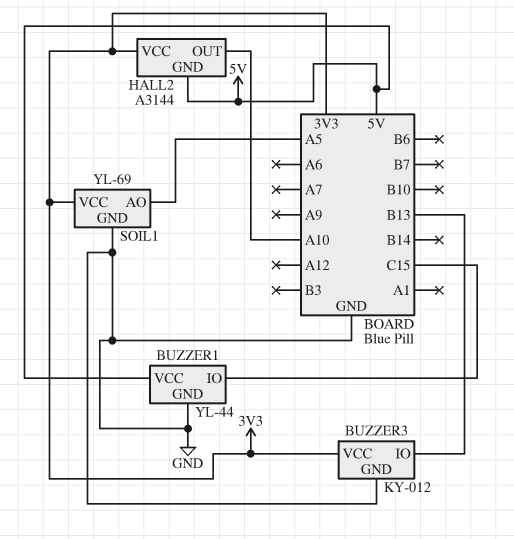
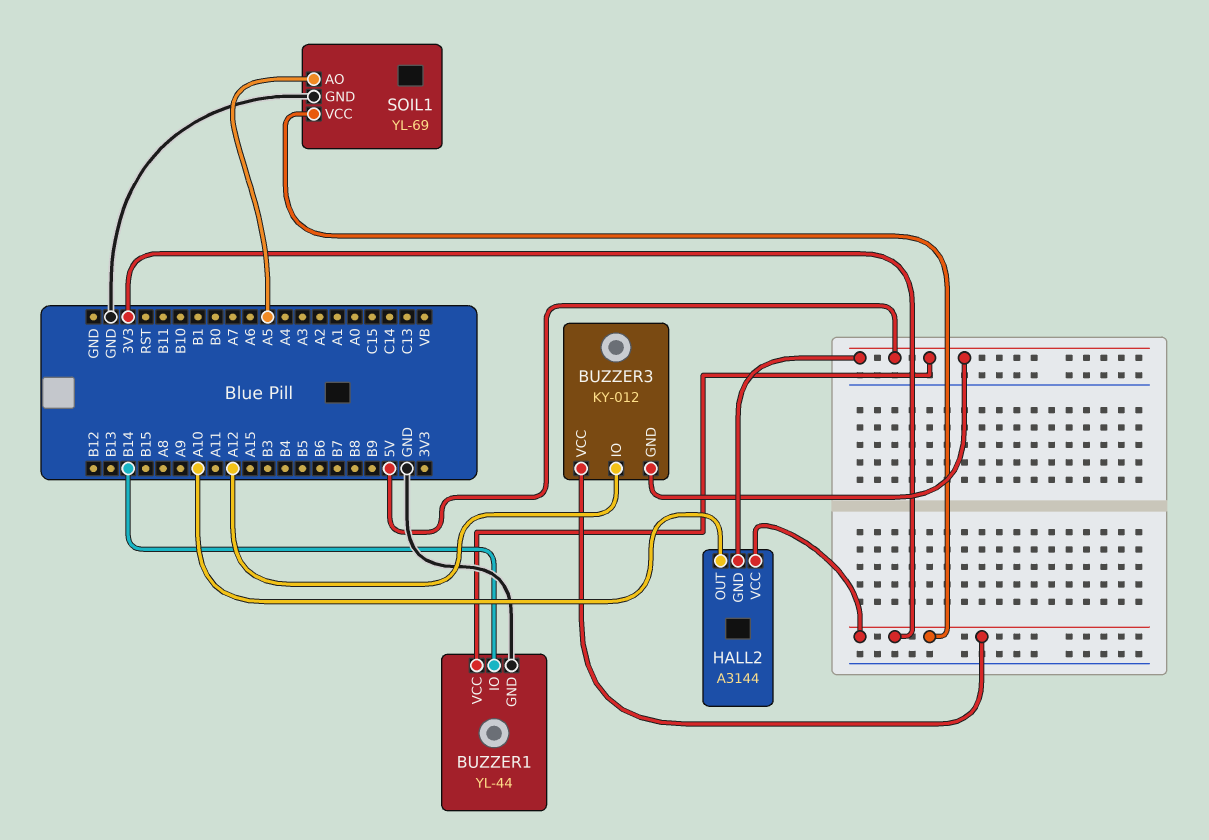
BUZZER1 pin IO: C15 -> B14
BUZZER3 pin GND: GND -> 5V
BUZZER3 pin IO: B13 -> A12

